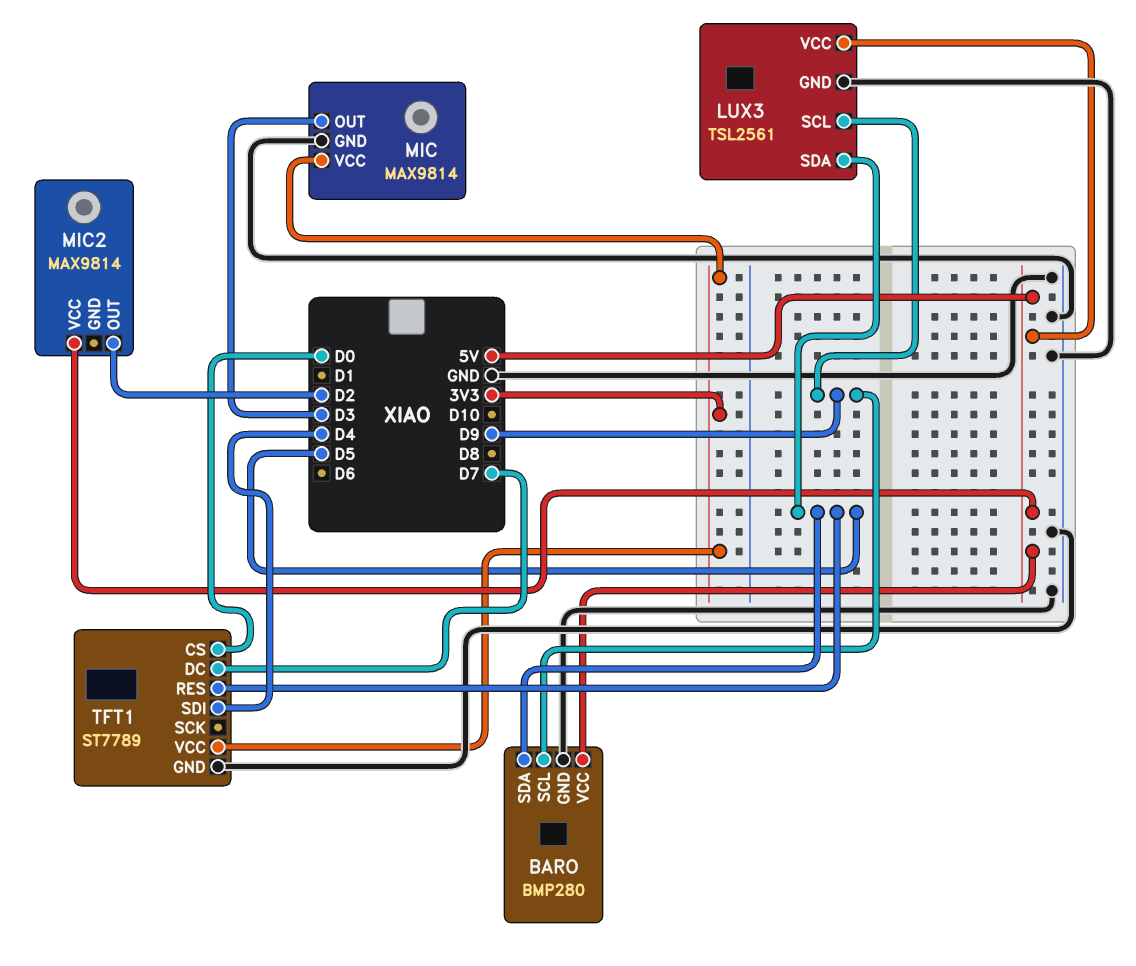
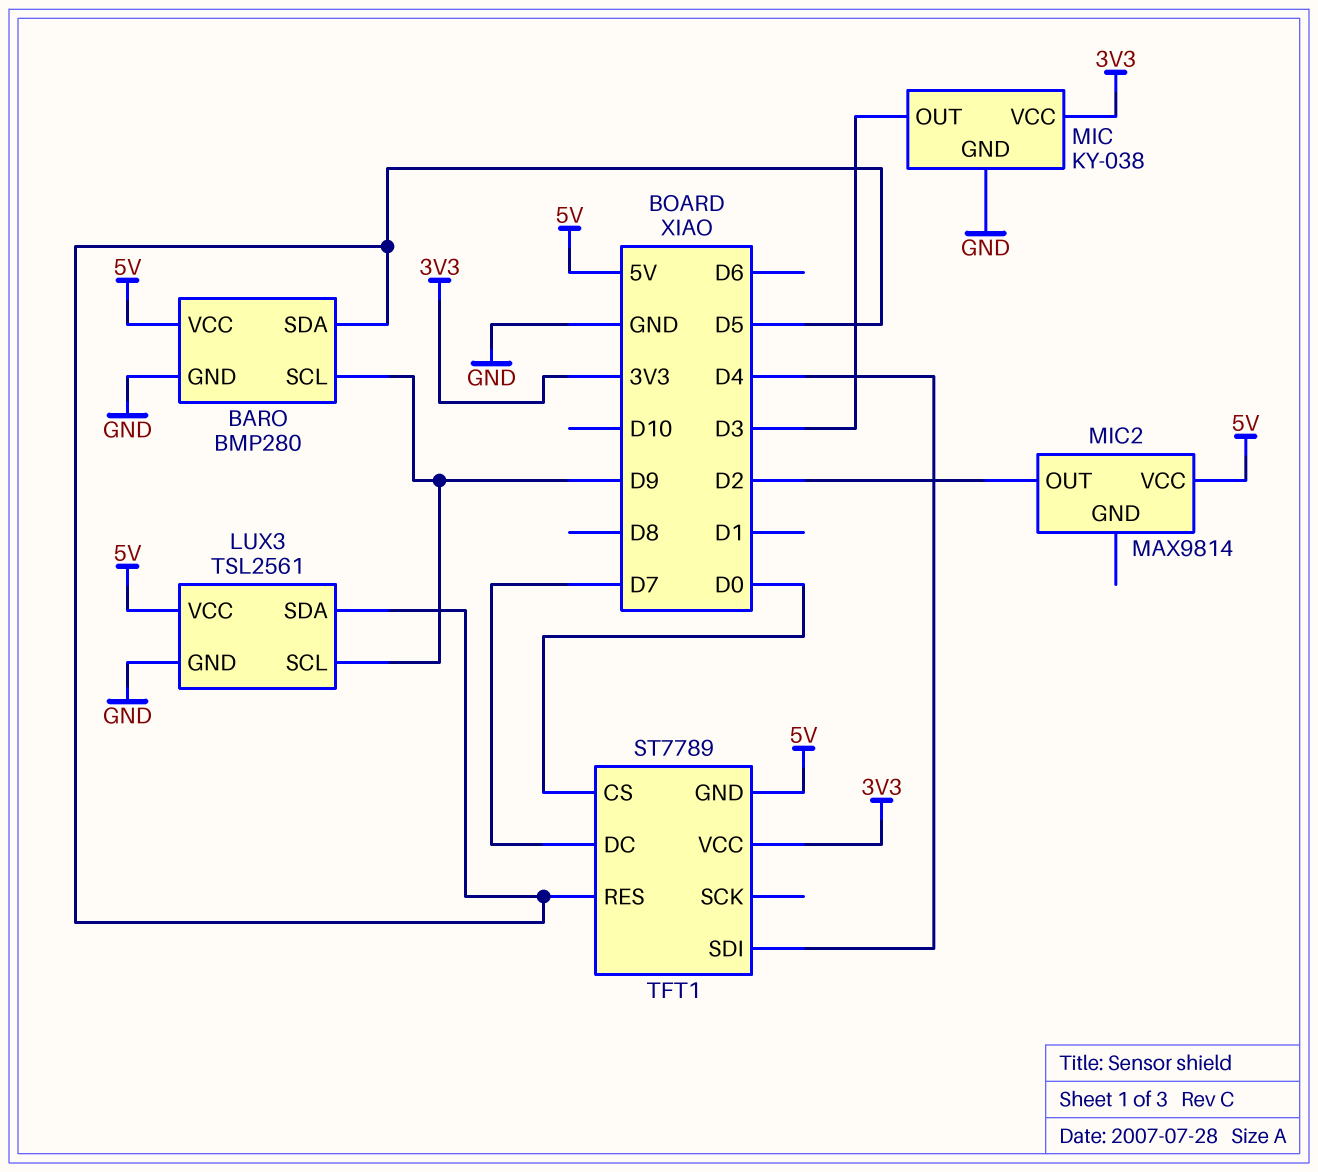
MIC: MAX9814 -> KY-038
TFT1 pin GND: GND -> 5V

